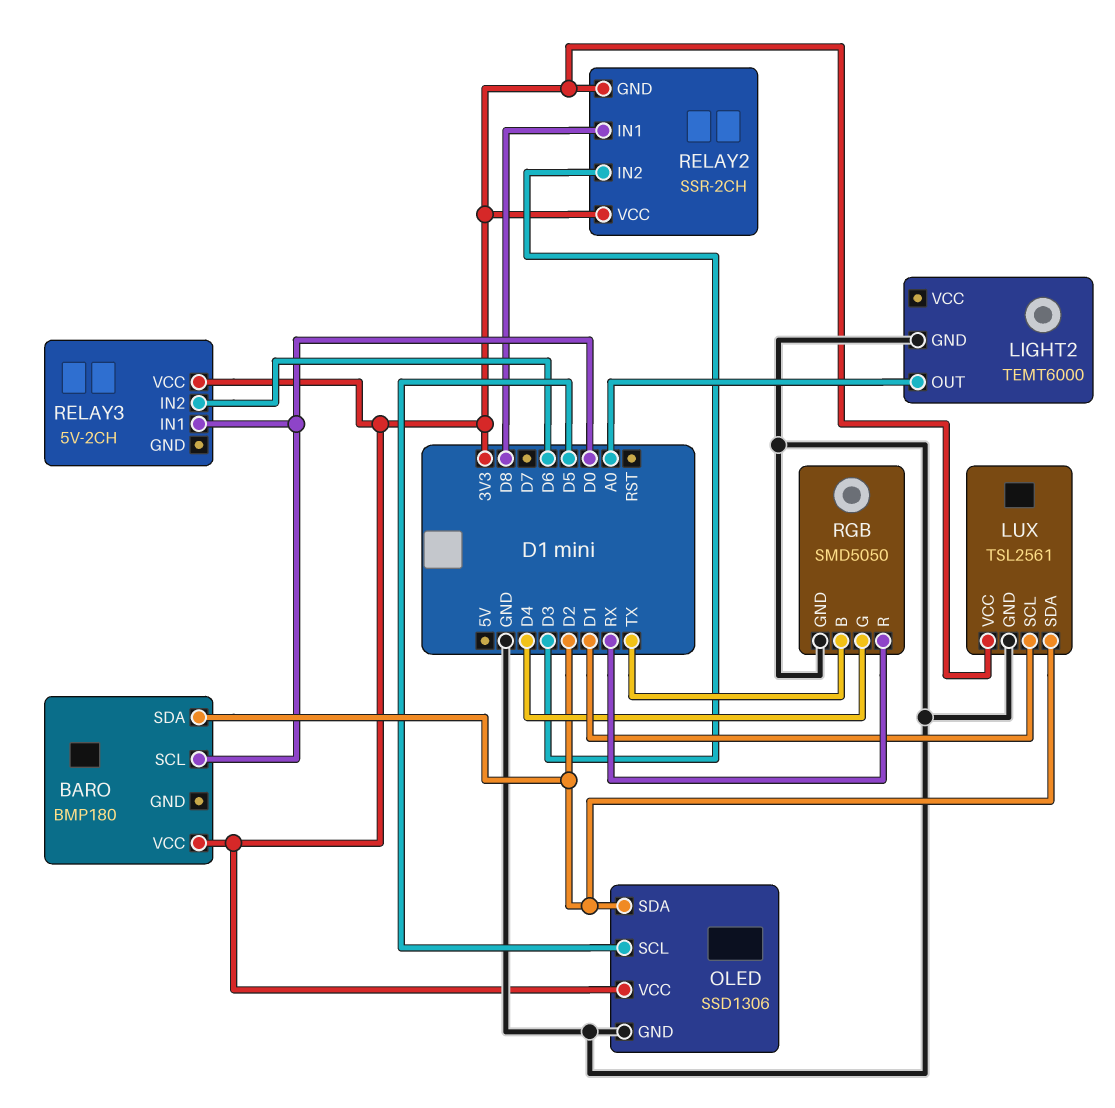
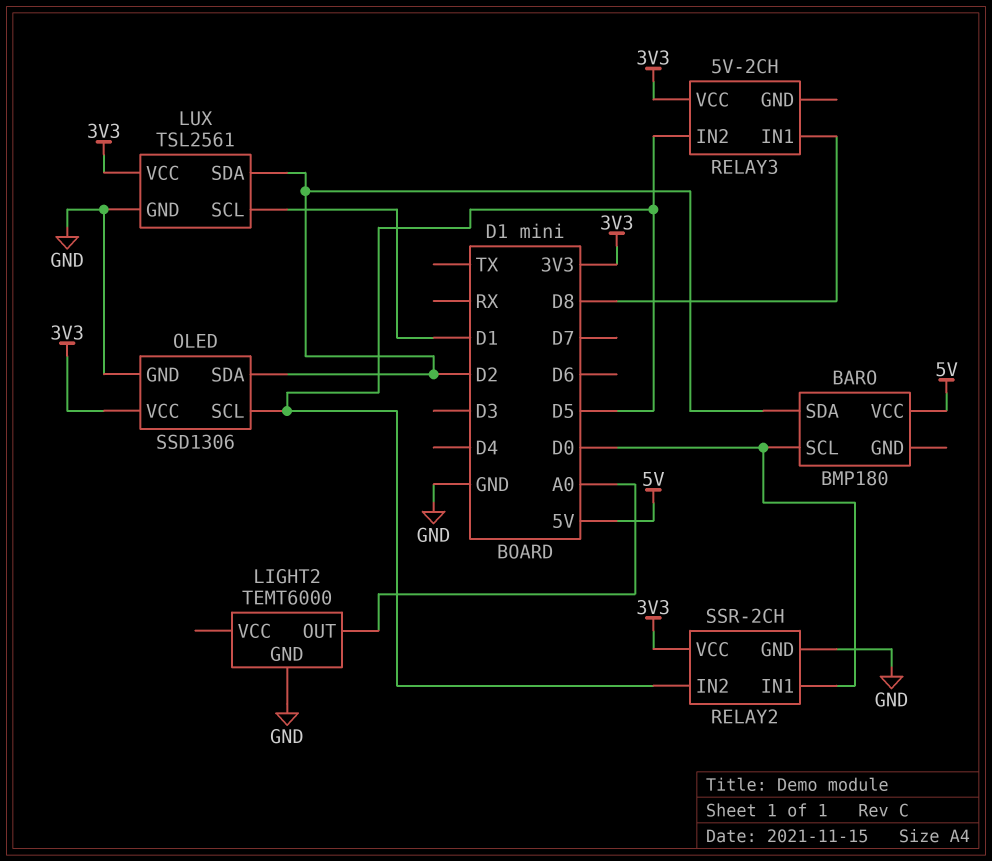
BARO pin VCC: 3V3 -> 5V
RELAY2 pin GND: 3V3 -> GND
RELAY2 pin IN1: D8 -> D0
RELAY2 pin IN2: D3 -> D5
RELAY3 pin IN1: D0 -> D8
RELAY3 pin IN2: D6 -> D5
RGB: SMD5050 -> none
RGB pin B: TX -> none
RGB pin G: D4 -> none
RGB pin GND: GND -> none
RGB pin R: RX -> none

